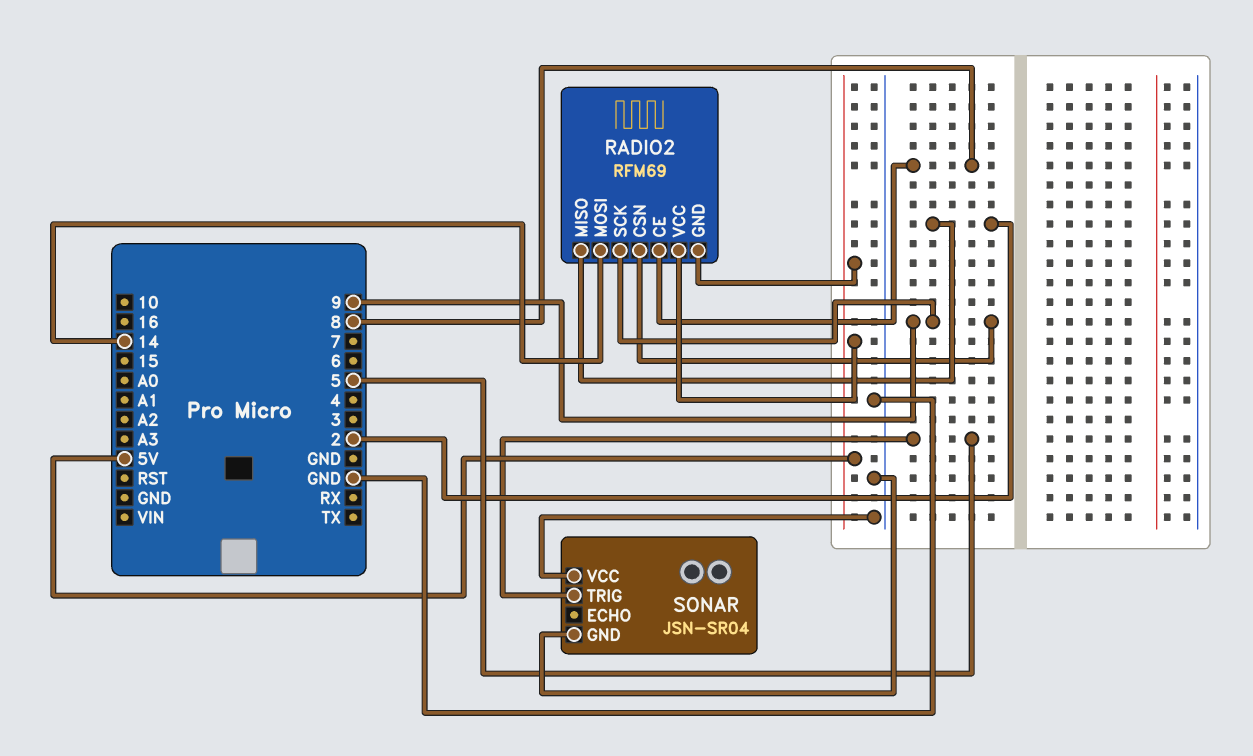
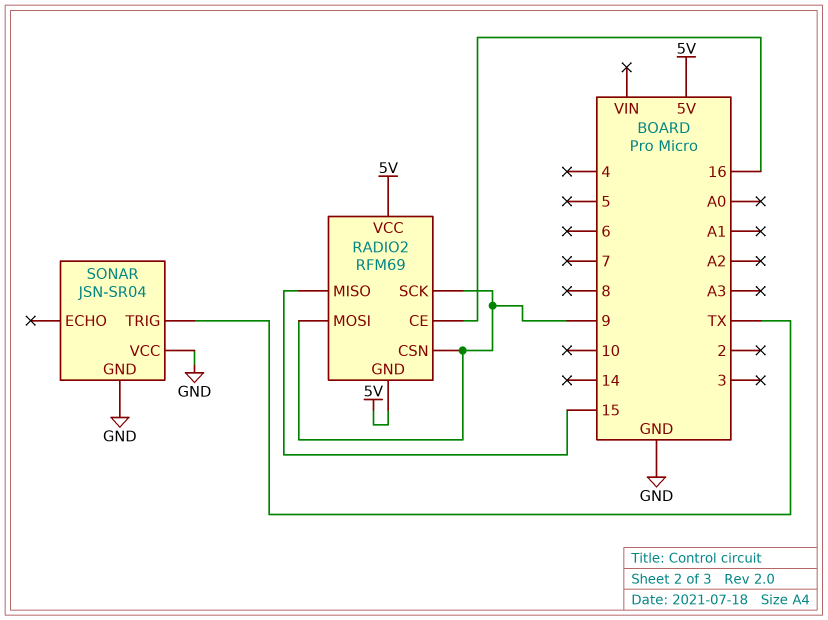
RADIO2 pin CE: 8 -> 16
RADIO2 pin MISO: 2 -> 15
RADIO2 pin MOSI: 14 -> 9
SONAR pin TRIG: 5 -> TX

